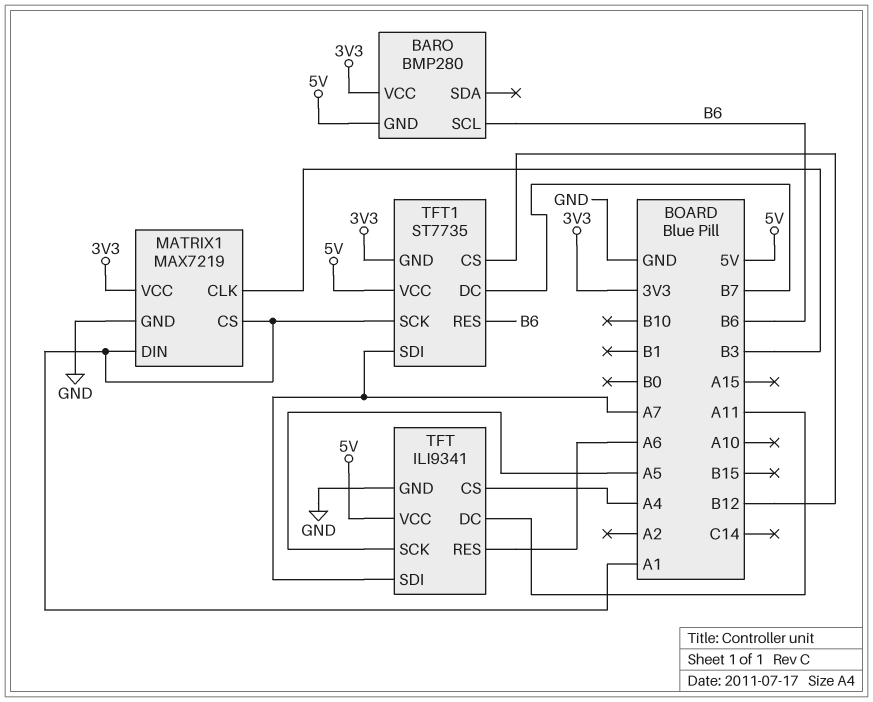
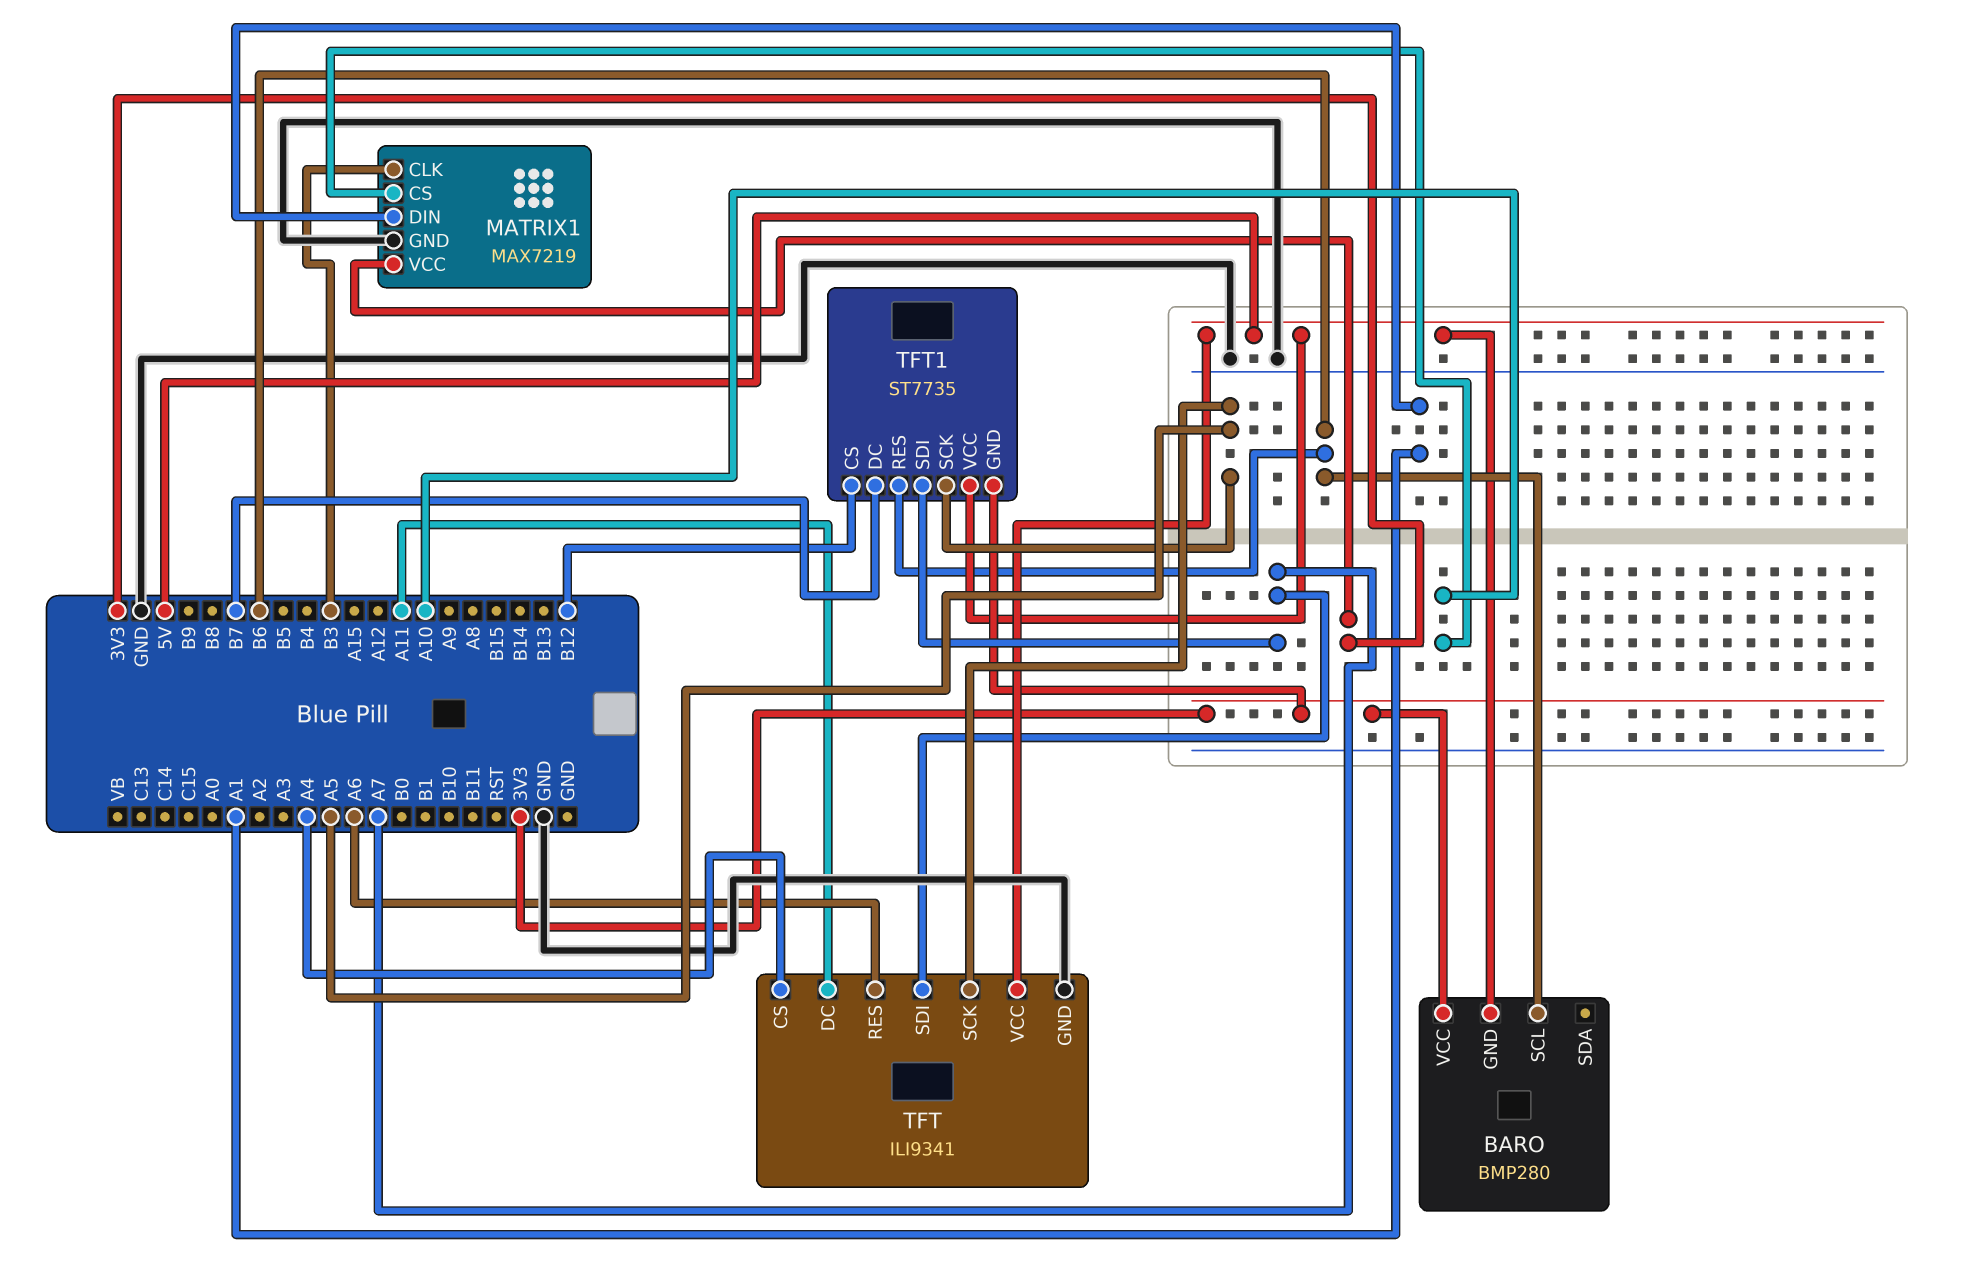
MATRIX1 pin CS: A1 -> A10
TFT1 pin SCK: A1 -> A5

